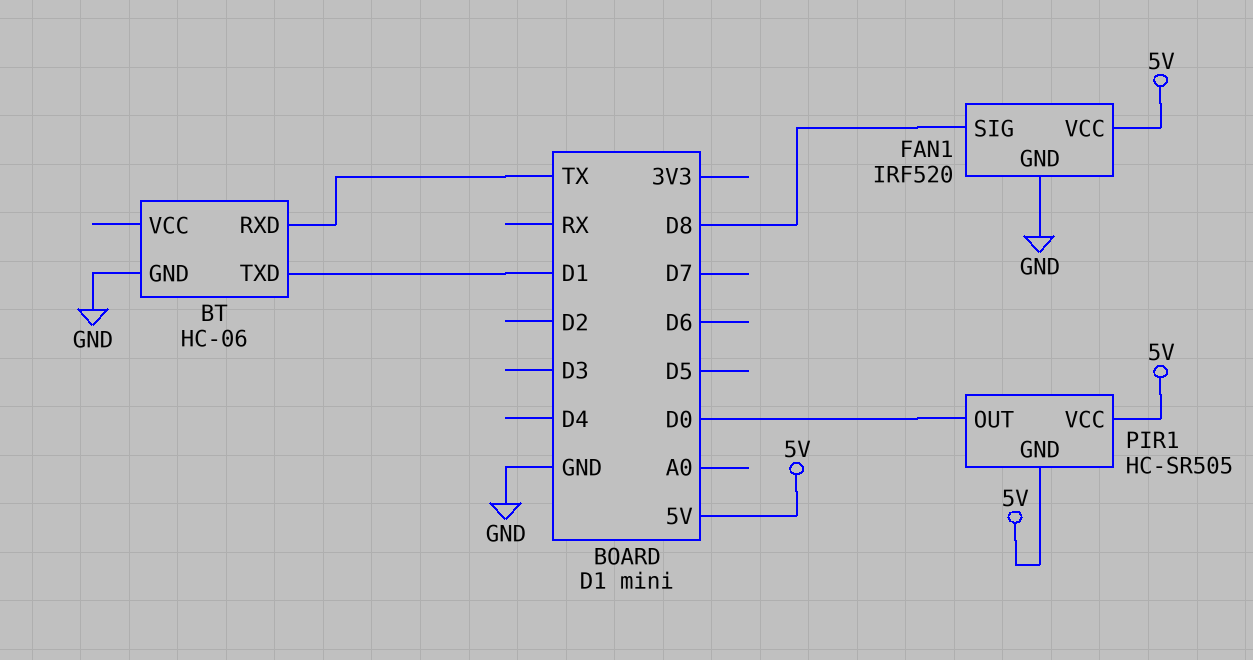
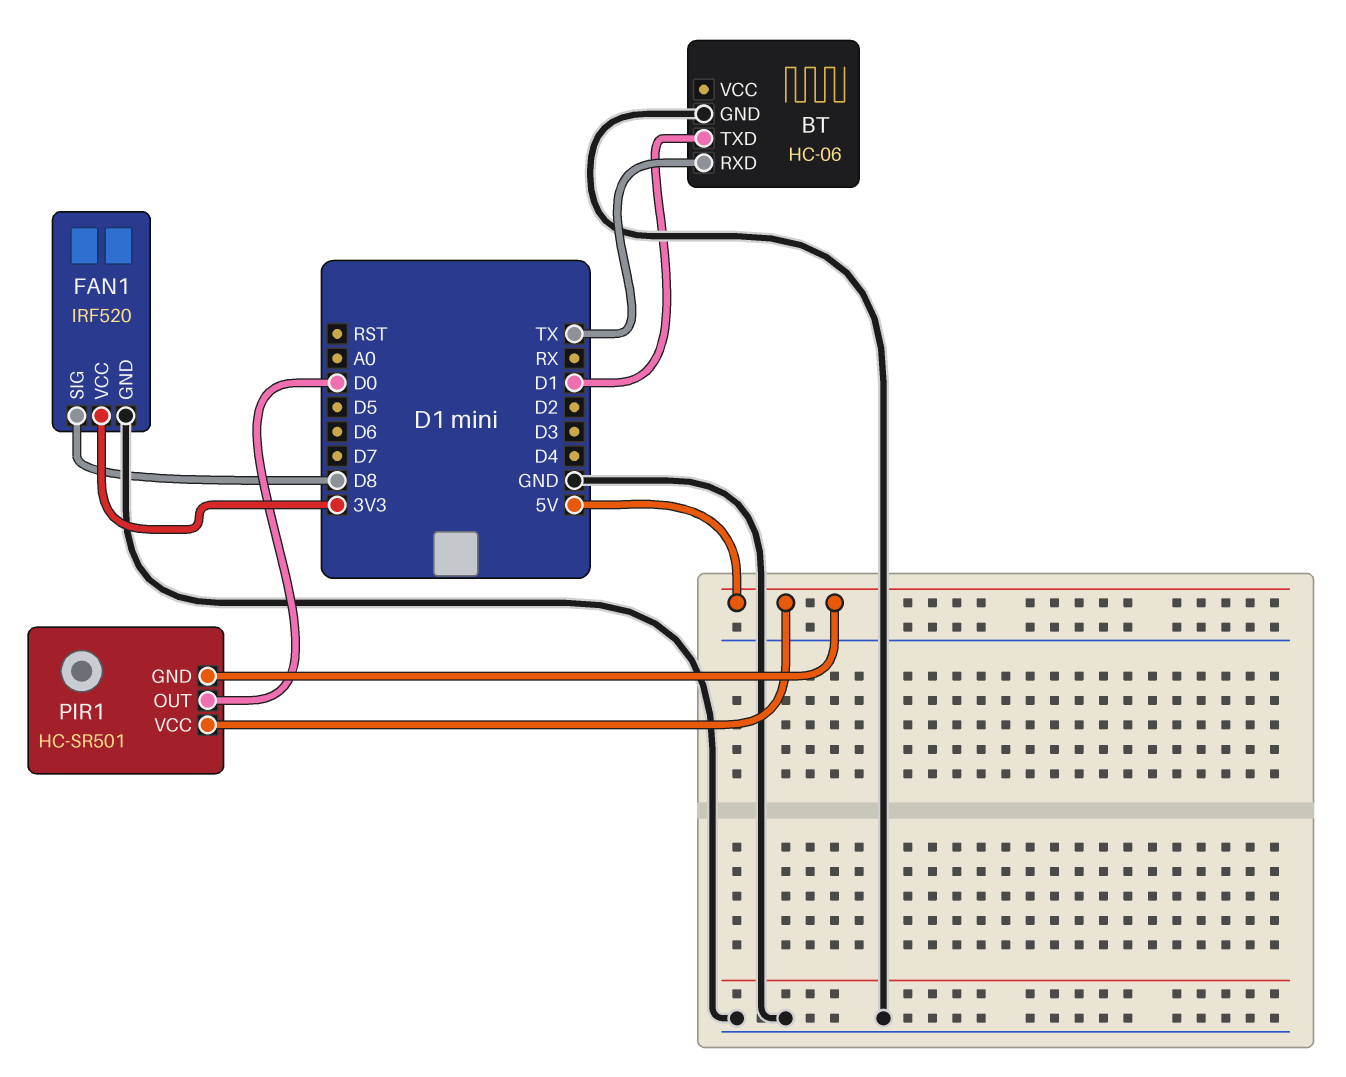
FAN1 pin VCC: 5V -> 3V3
PIR1: HC-SR505 -> HC-SR501

